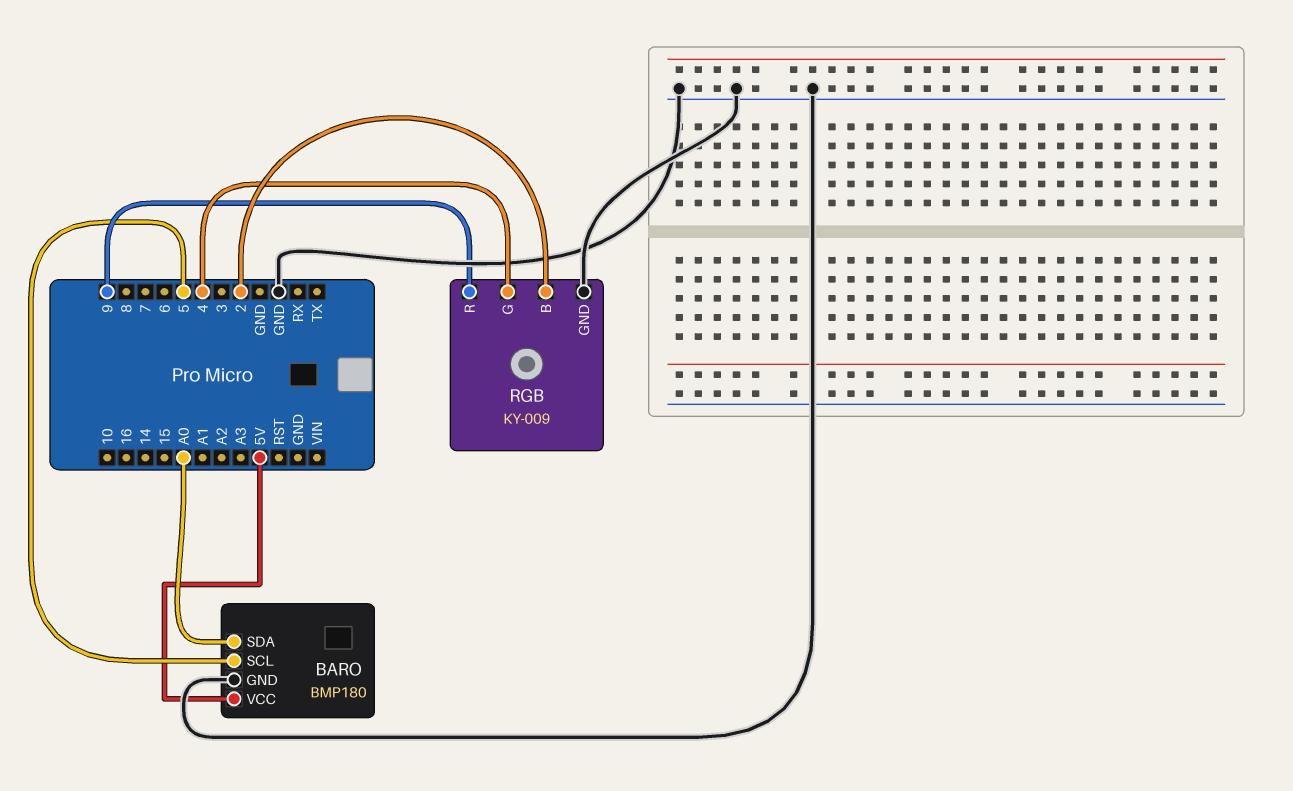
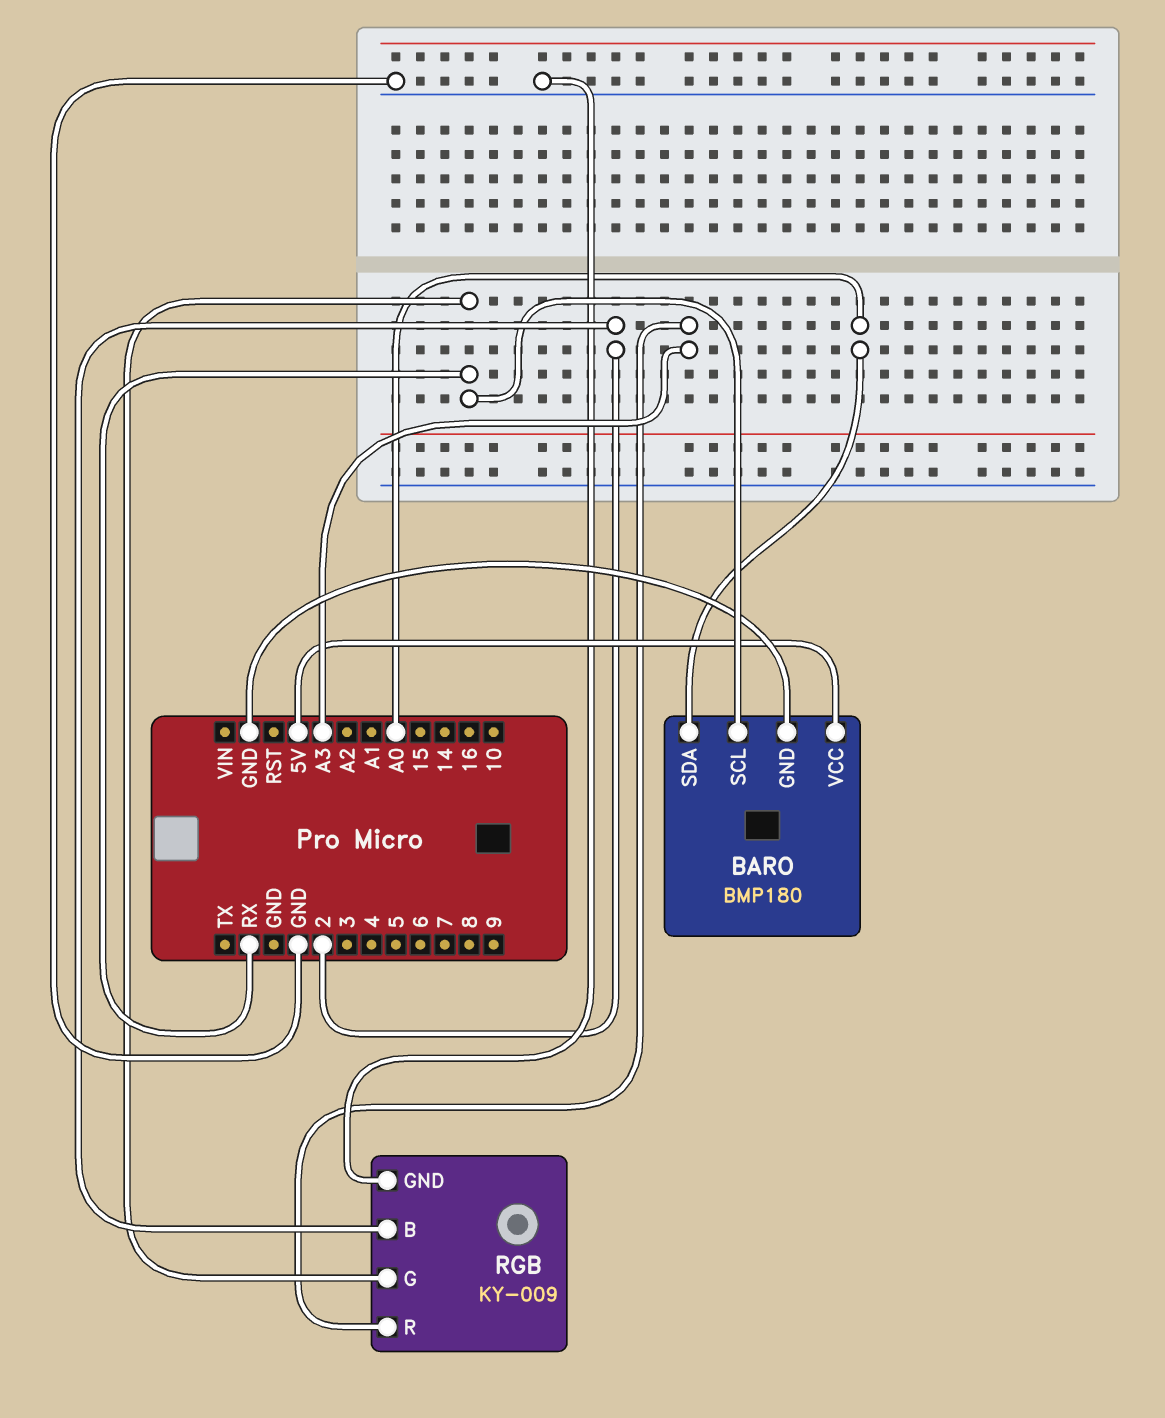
BARO pin SCL: 5 -> RX
RGB pin G: 4 -> RX
RGB pin R: 9 -> A3

